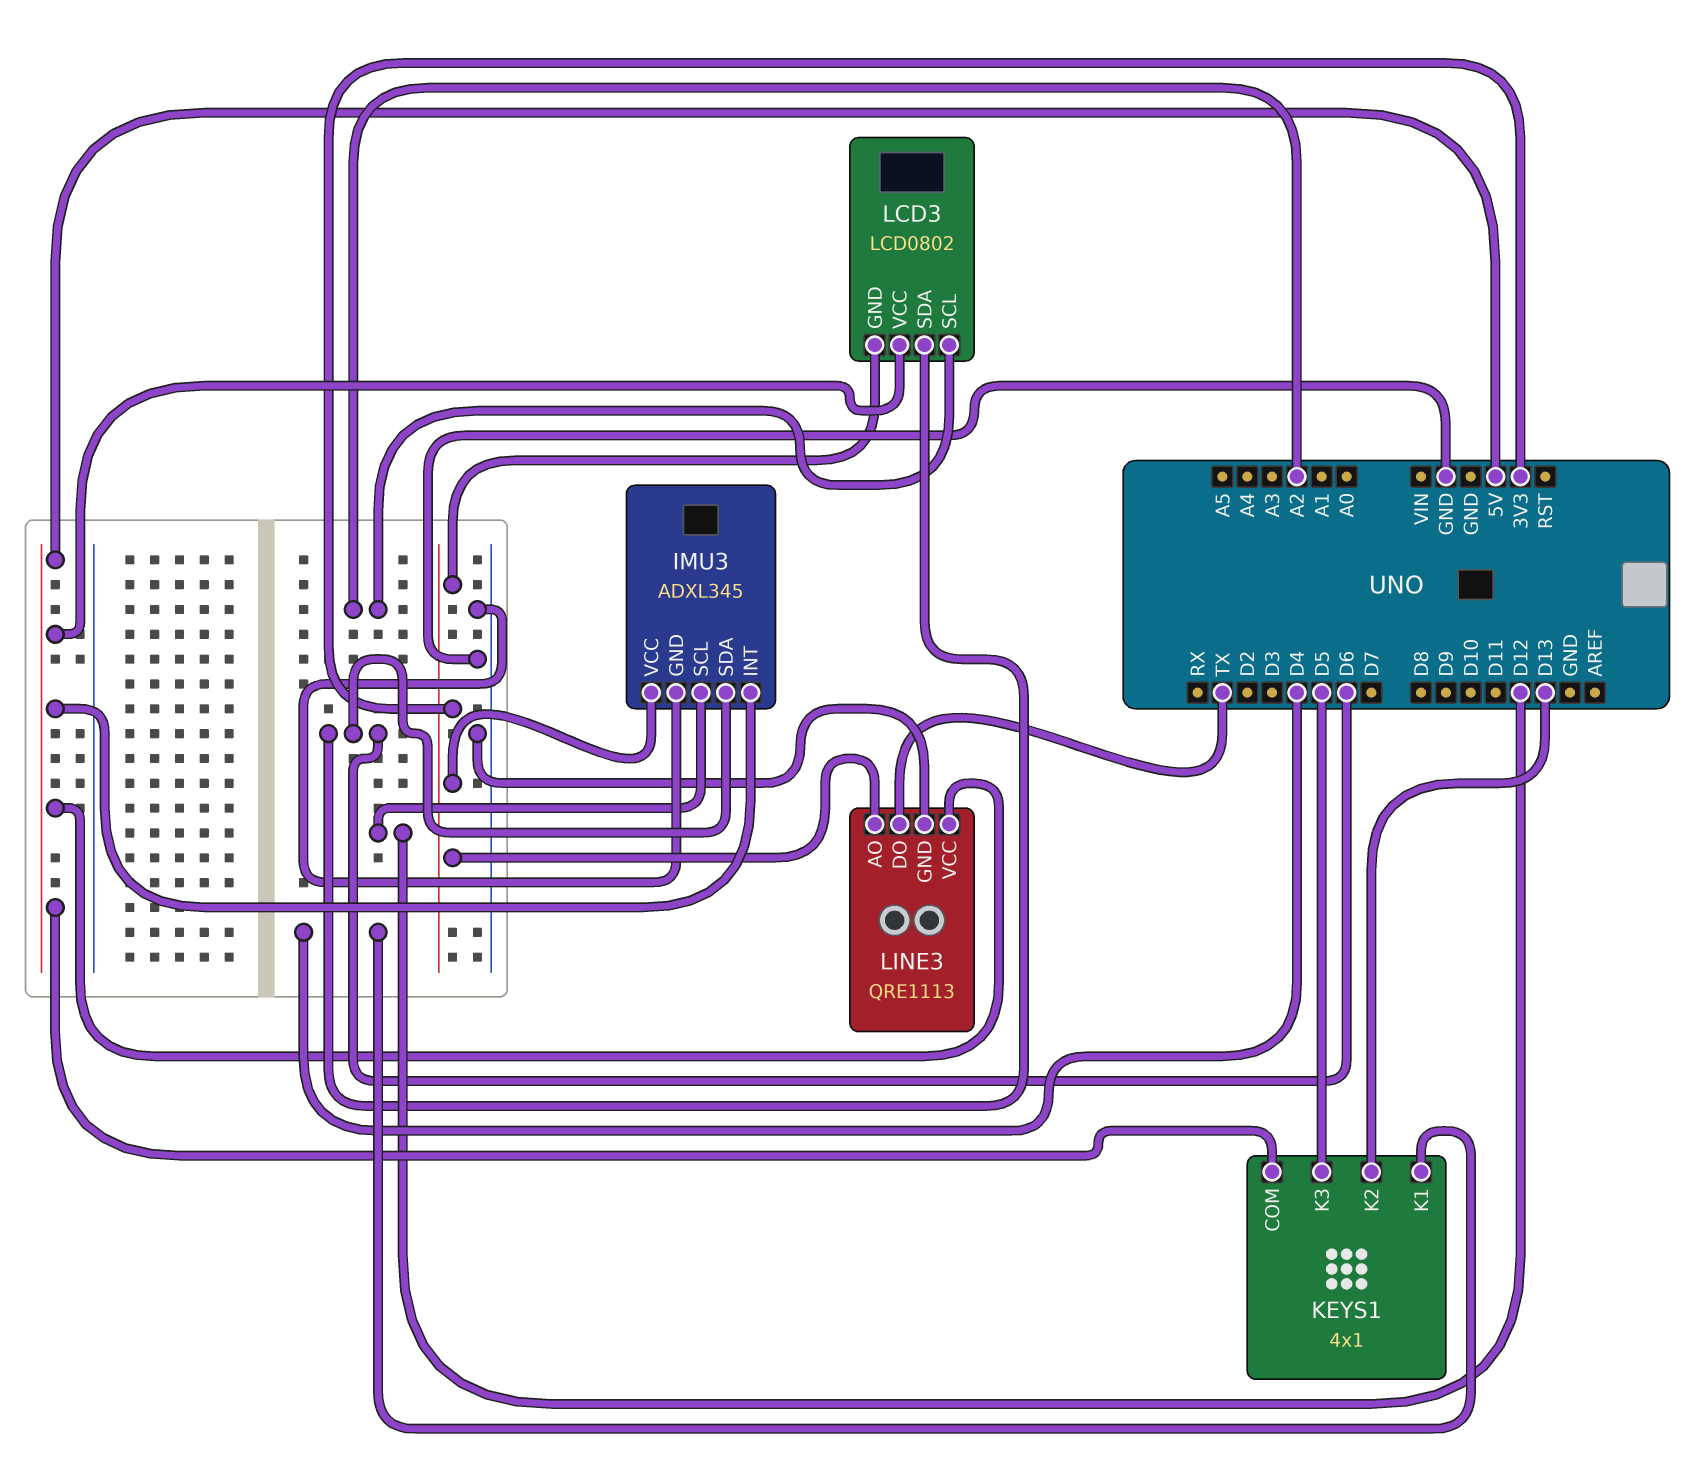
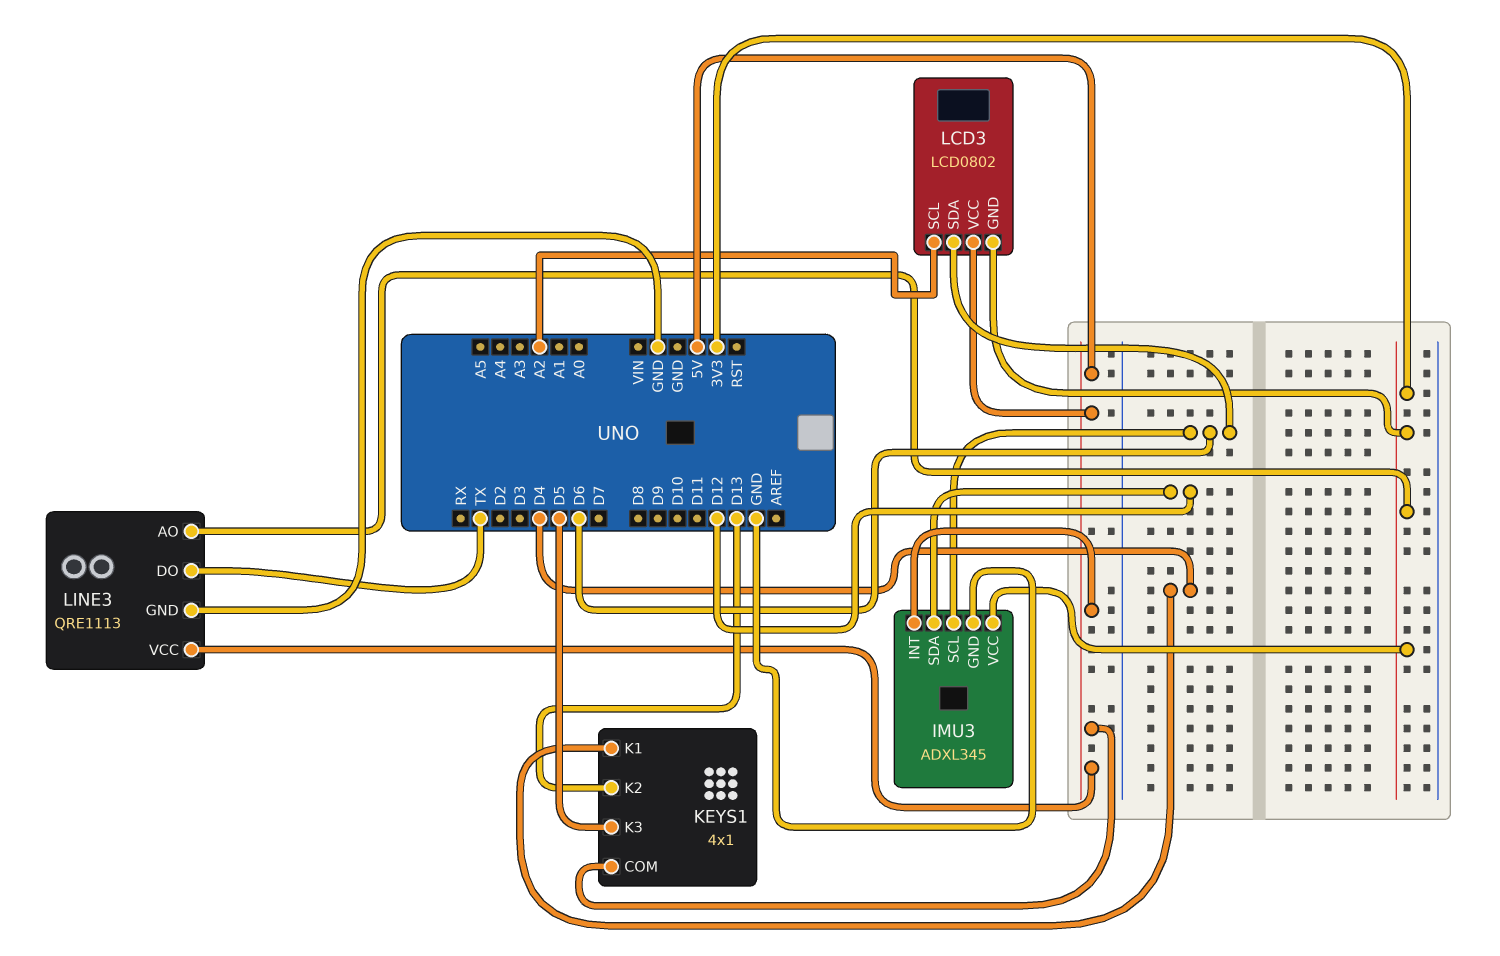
IMU3 pin SCL: D12 -> D6
IMU3 pin SDA: D6 -> D12

